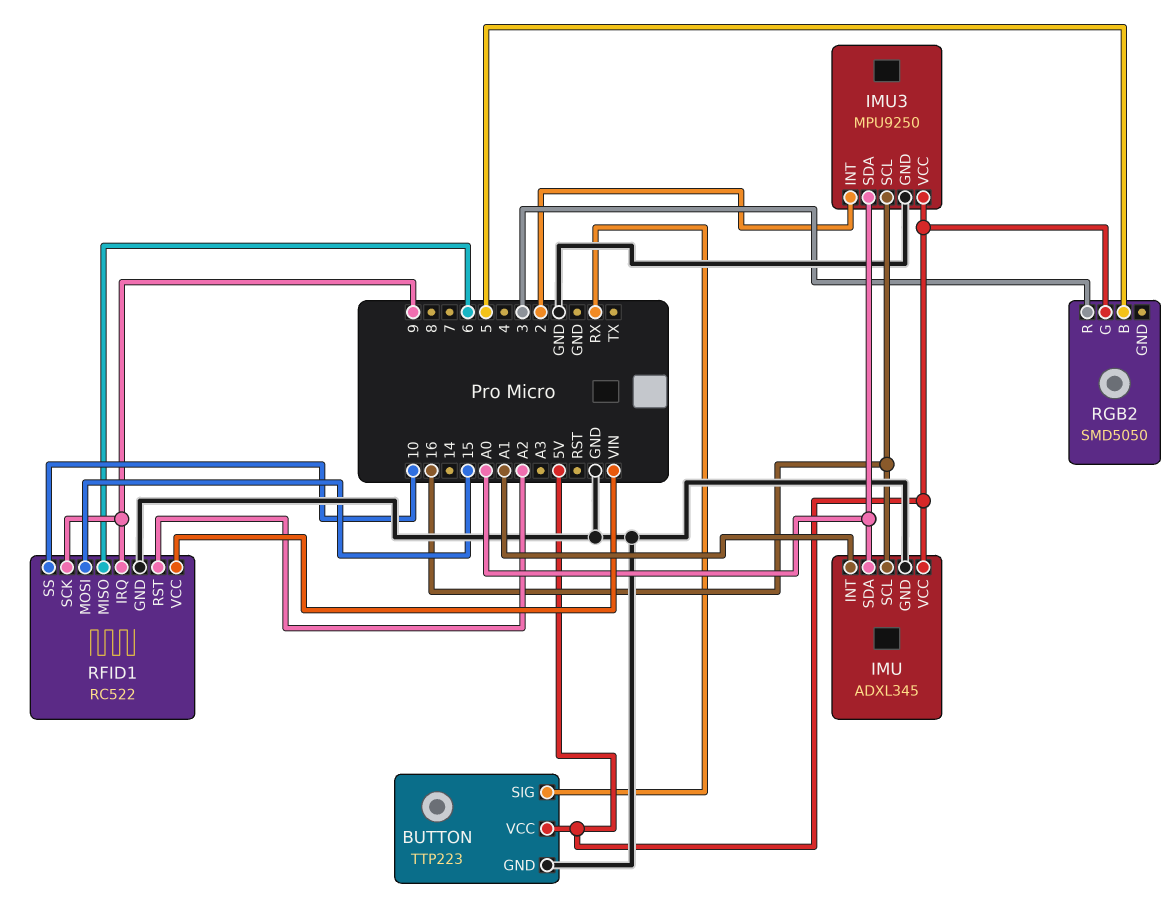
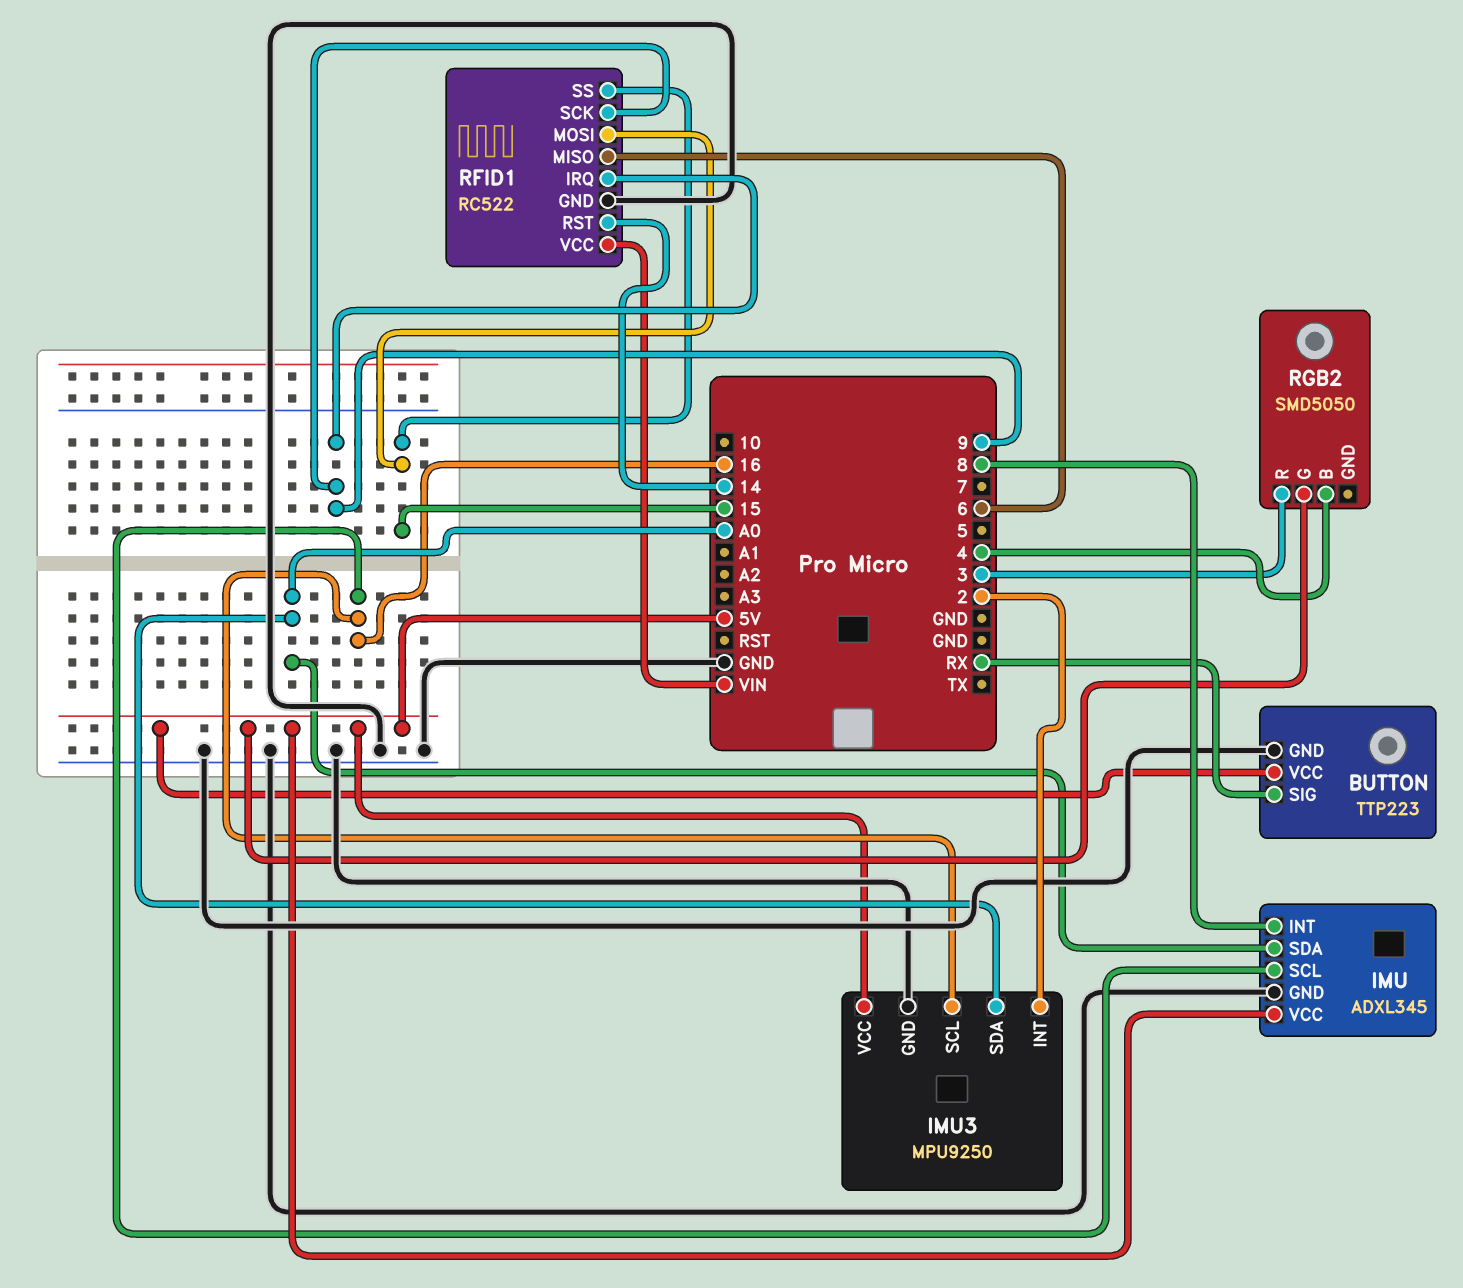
IMU pin INT: A1 -> 8
RFID1 pin RST: A2 -> 14
RFID1 pin SS: 10 -> 15
RGB2 pin B: 5 -> 4

